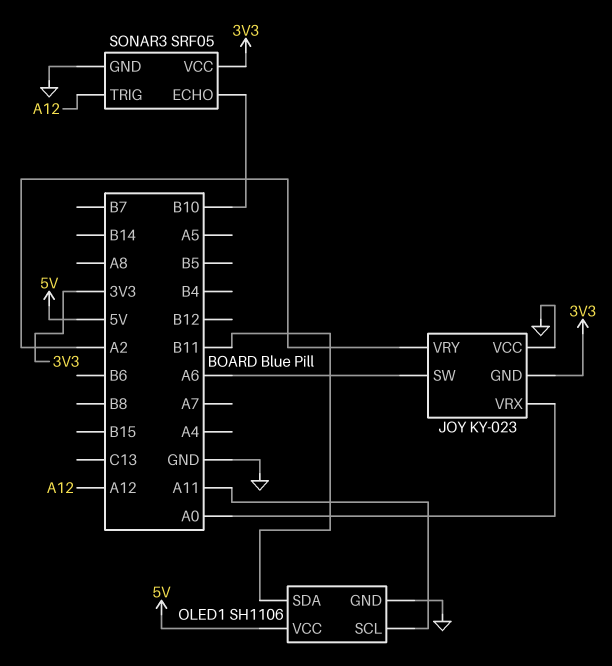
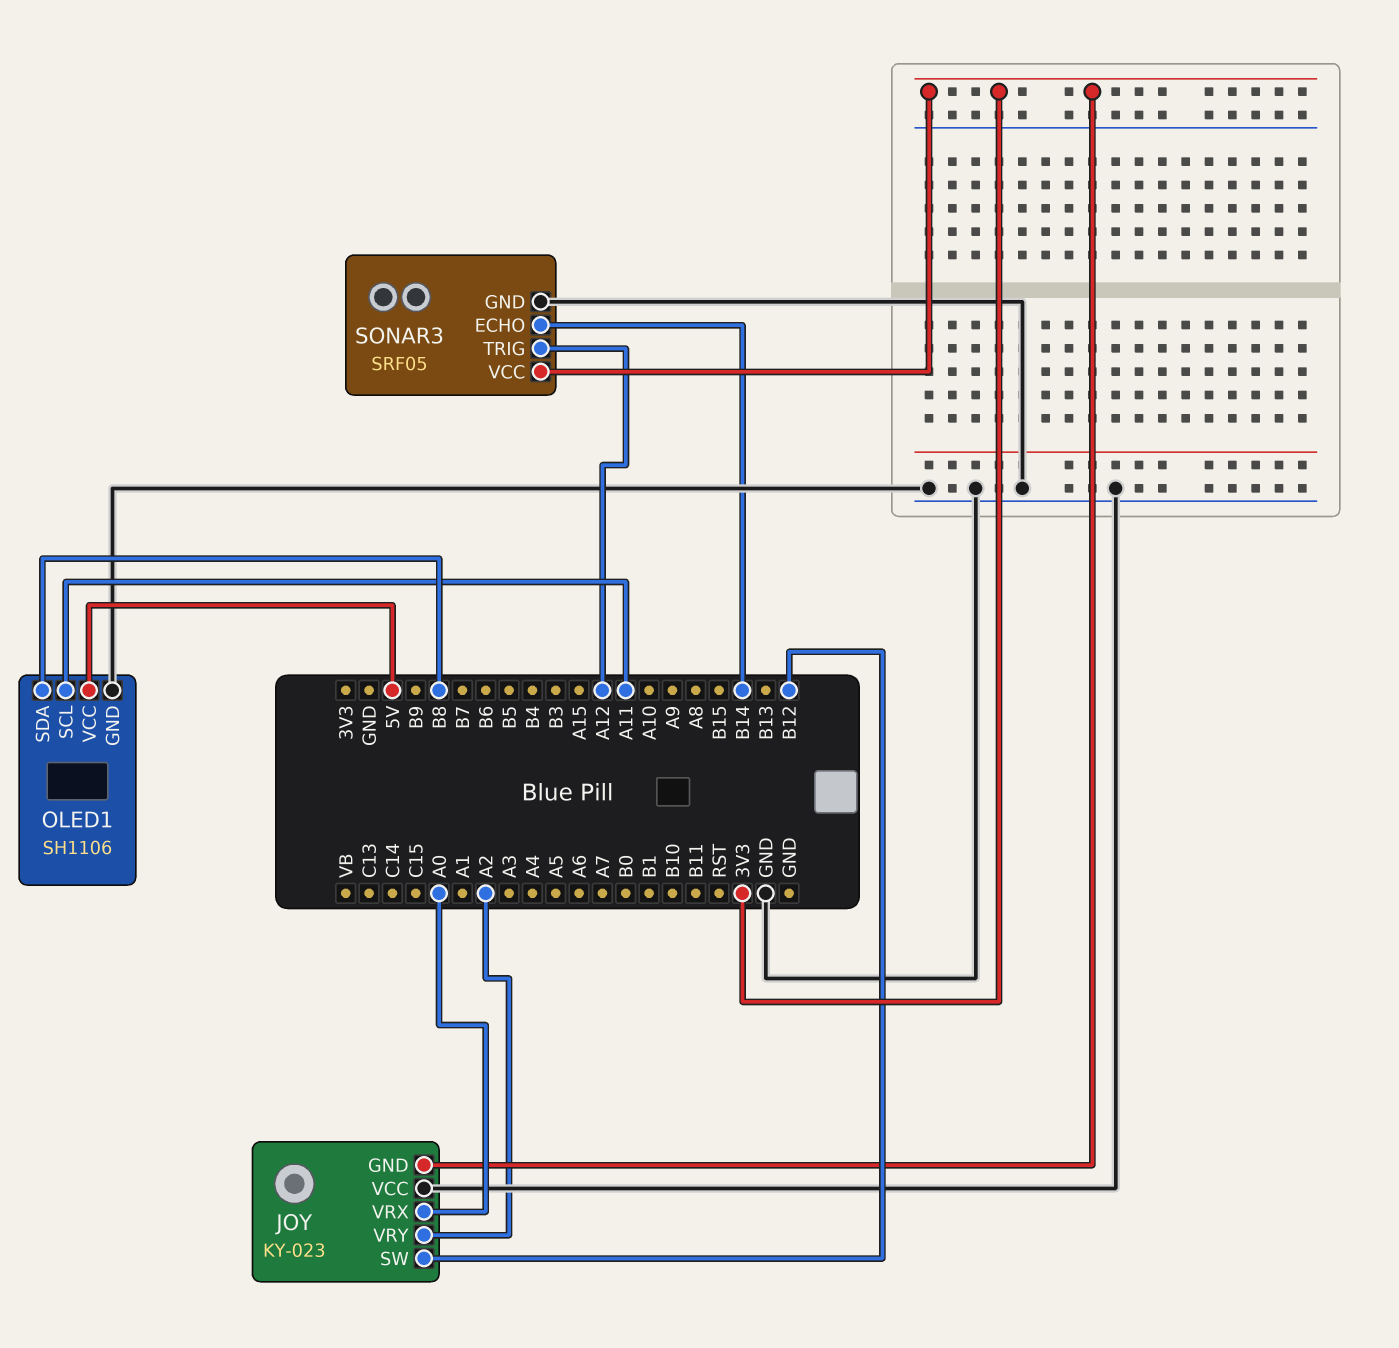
JOY pin SW: A6 -> B12
OLED1 pin SDA: B11 -> B8
SONAR3 pin ECHO: B10 -> B14

